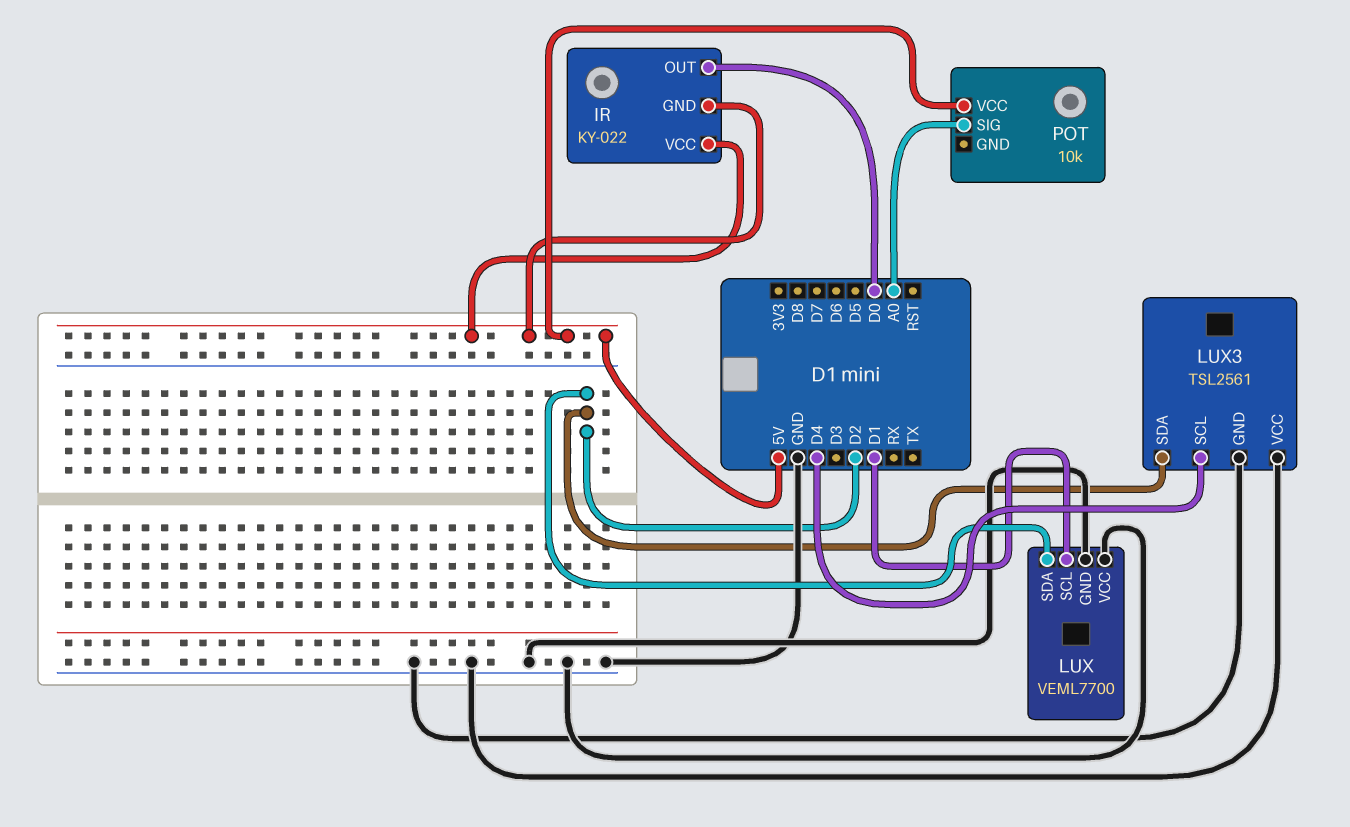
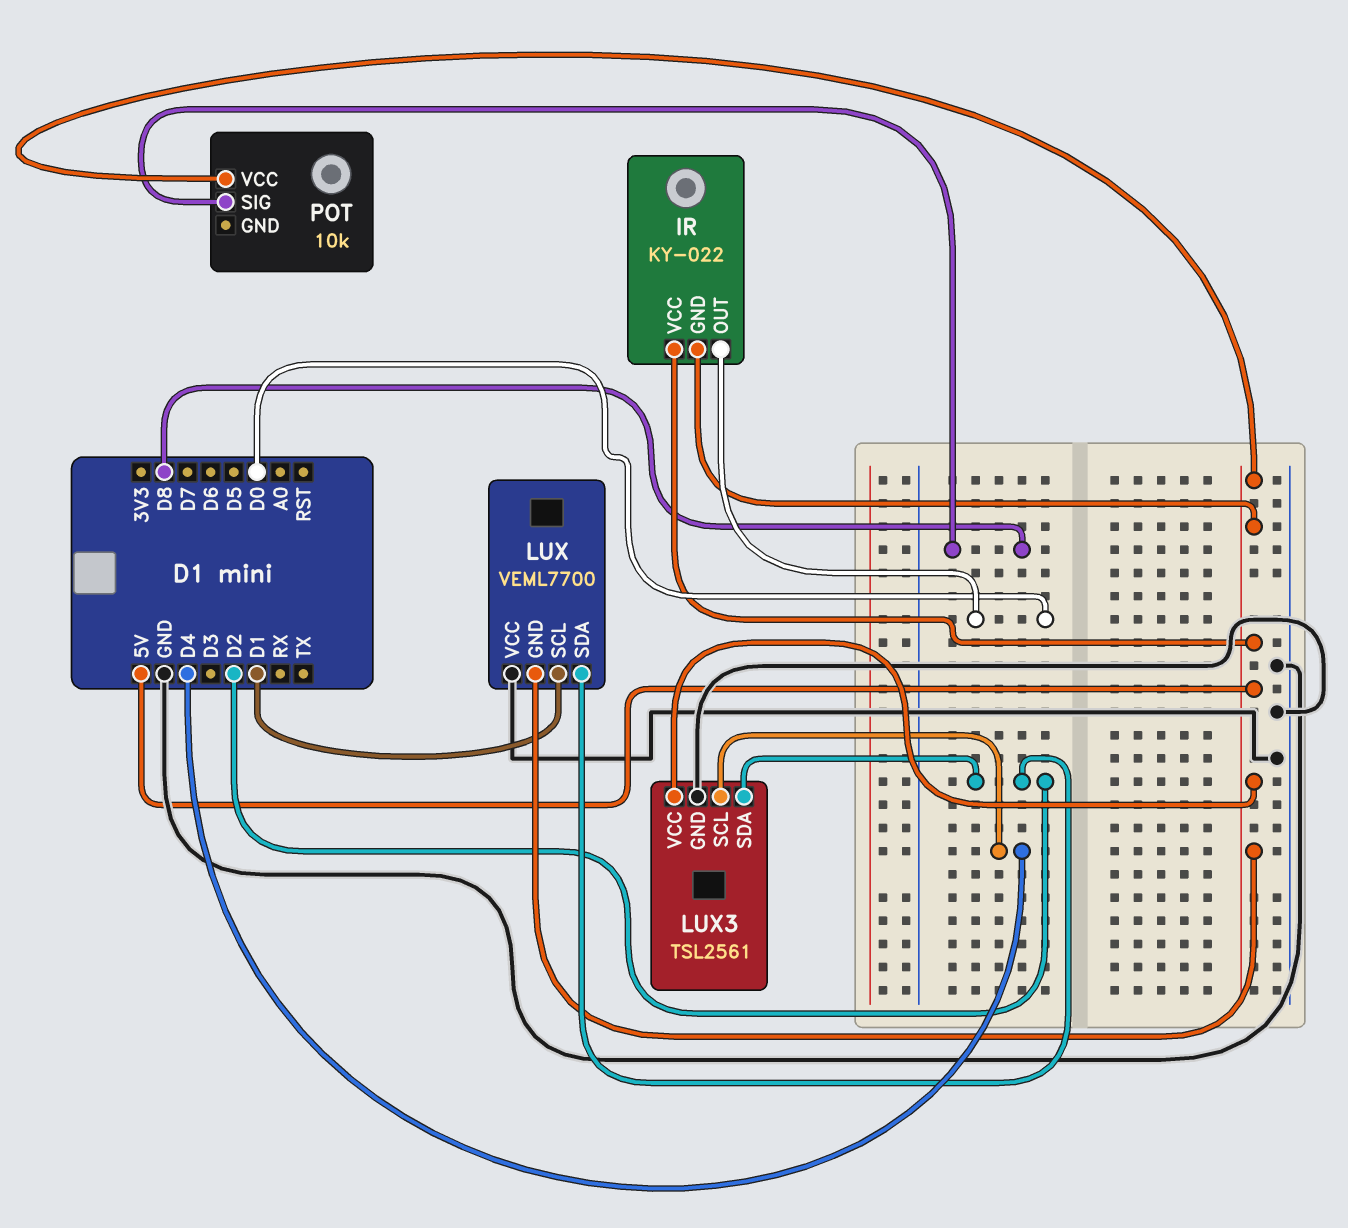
LUX pin GND: GND -> 5V
LUX3 pin VCC: GND -> 5V
POT pin SIG: A0 -> D8

